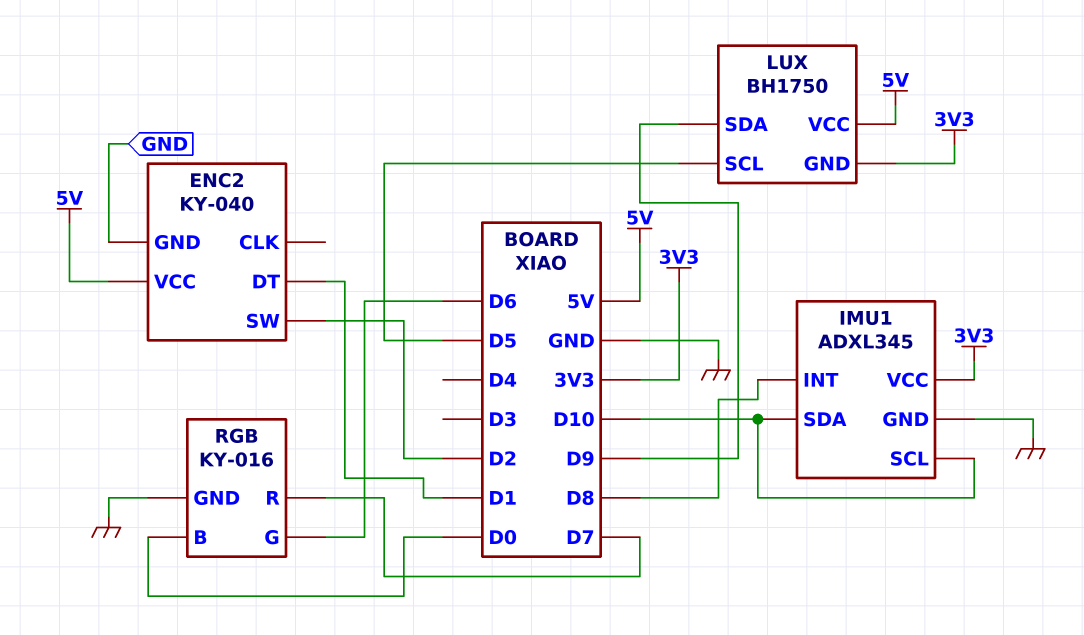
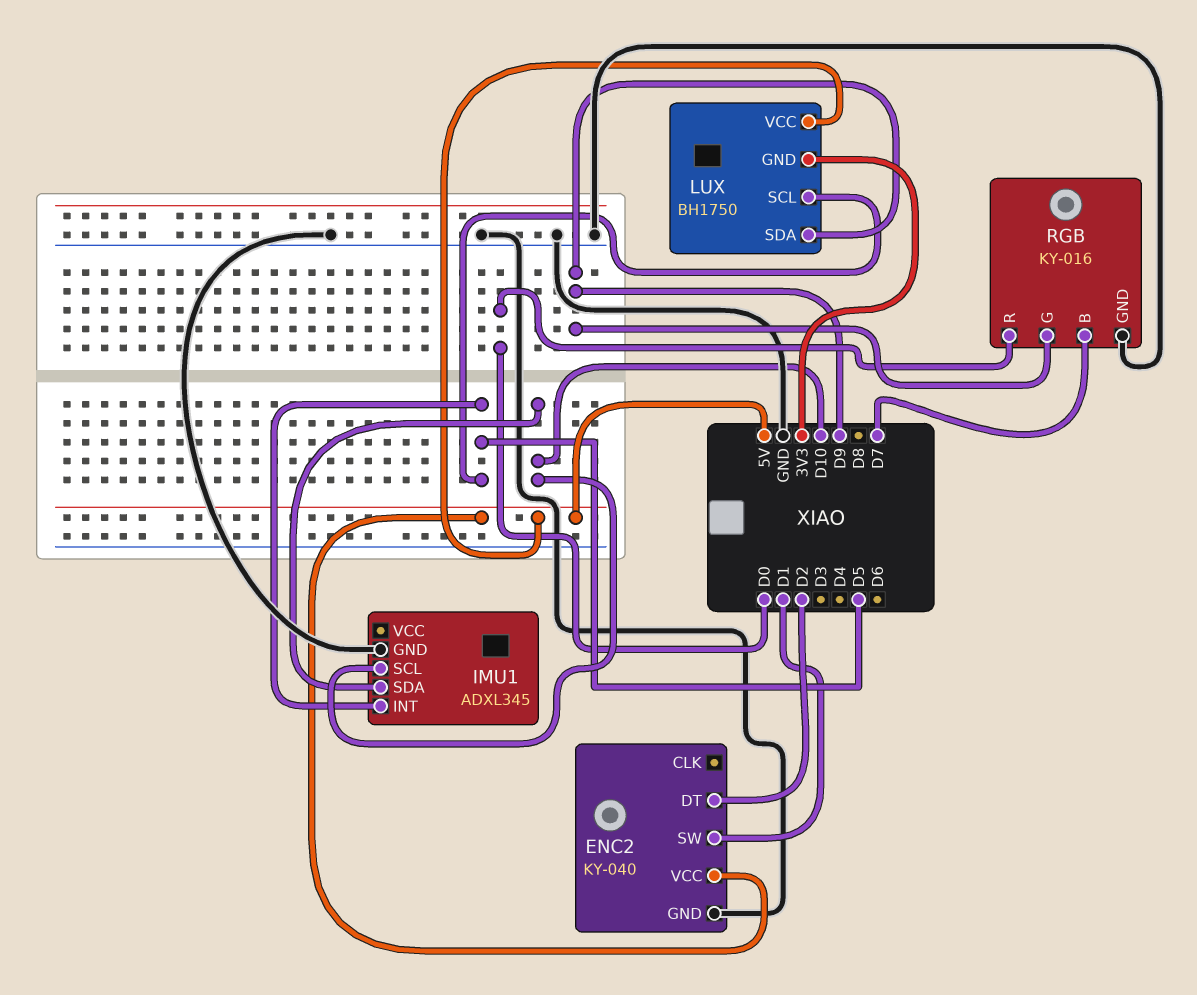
ENC2 pin DT: D1 -> D2
ENC2 pin SW: D2 -> D1
IMU1 pin INT: D8 -> D5
IMU1 pin VCC: 3V3 -> none
RGB pin B: D0 -> D7
RGB pin G: D6 -> D9
RGB pin R: D7 -> D0

